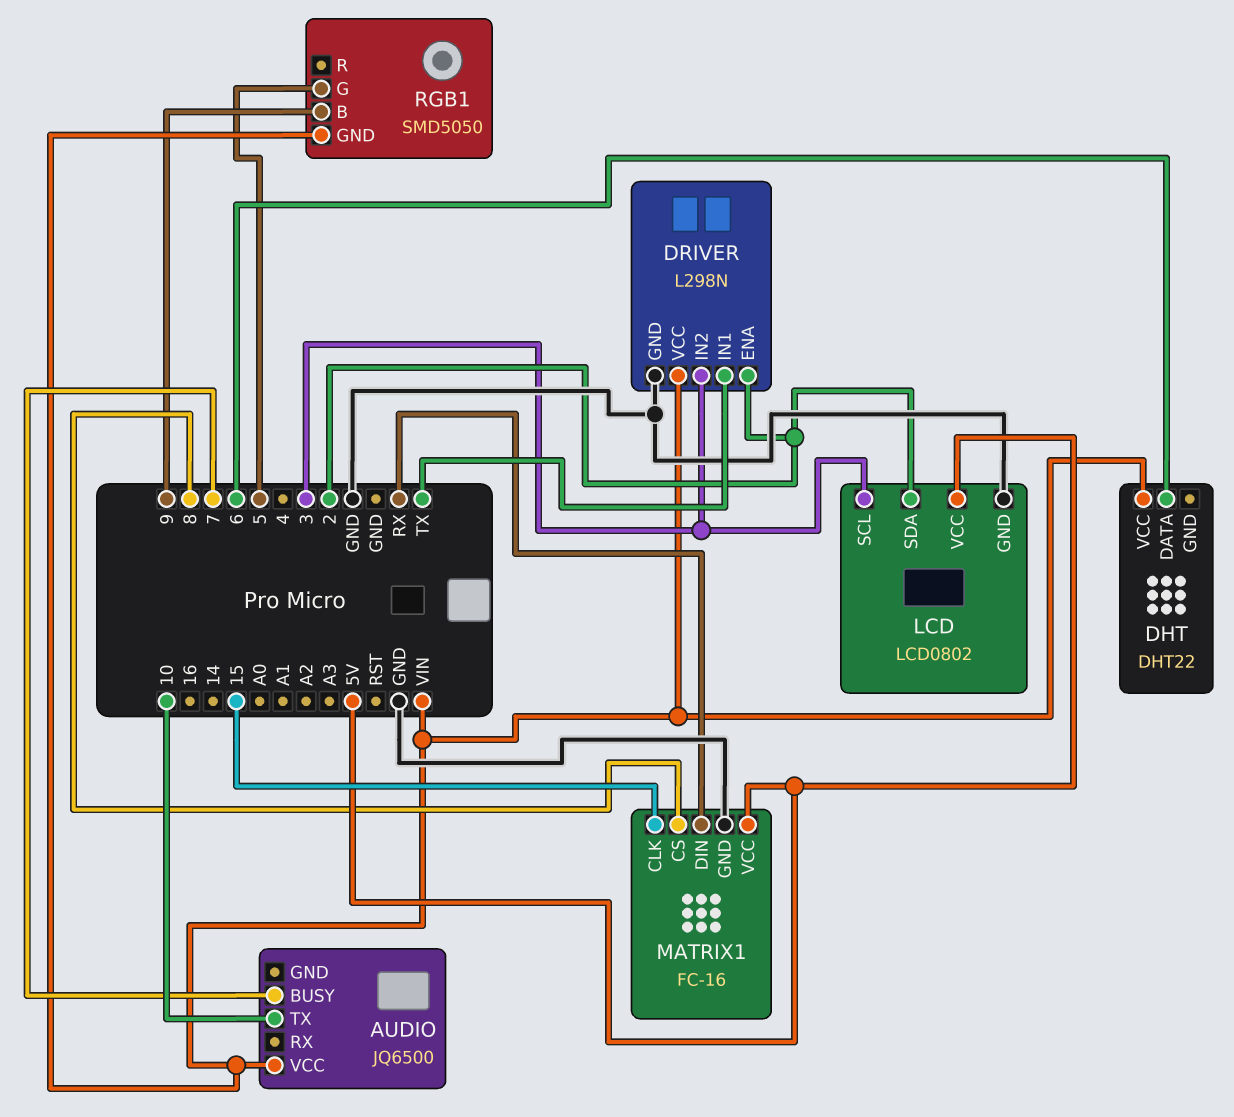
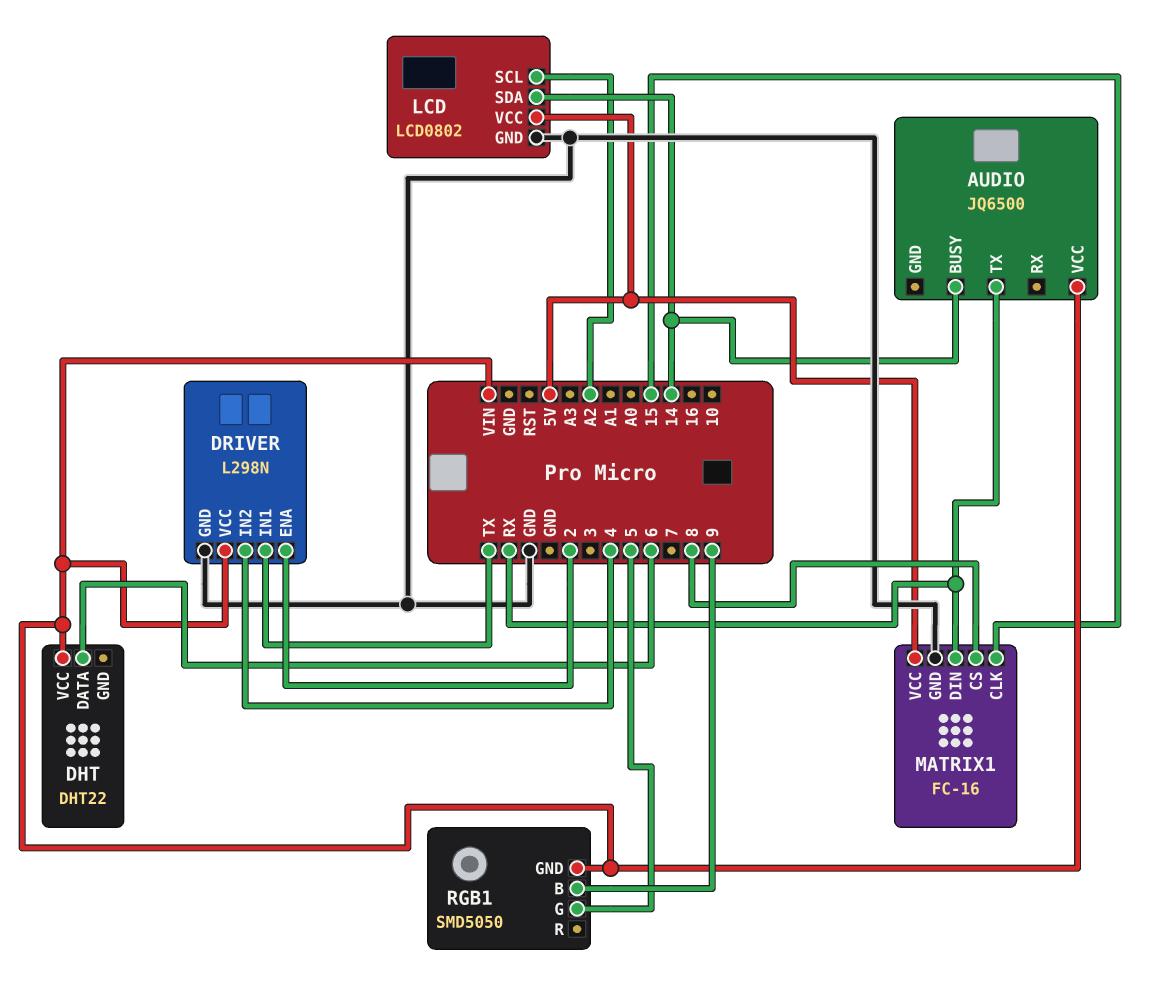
AUDIO pin BUSY: 7 -> 14
AUDIO pin TX: 10 -> RX
DRIVER pin IN2: 3 -> 4
LCD pin SCL: 3 -> A2
LCD pin SDA: 2 -> 14

